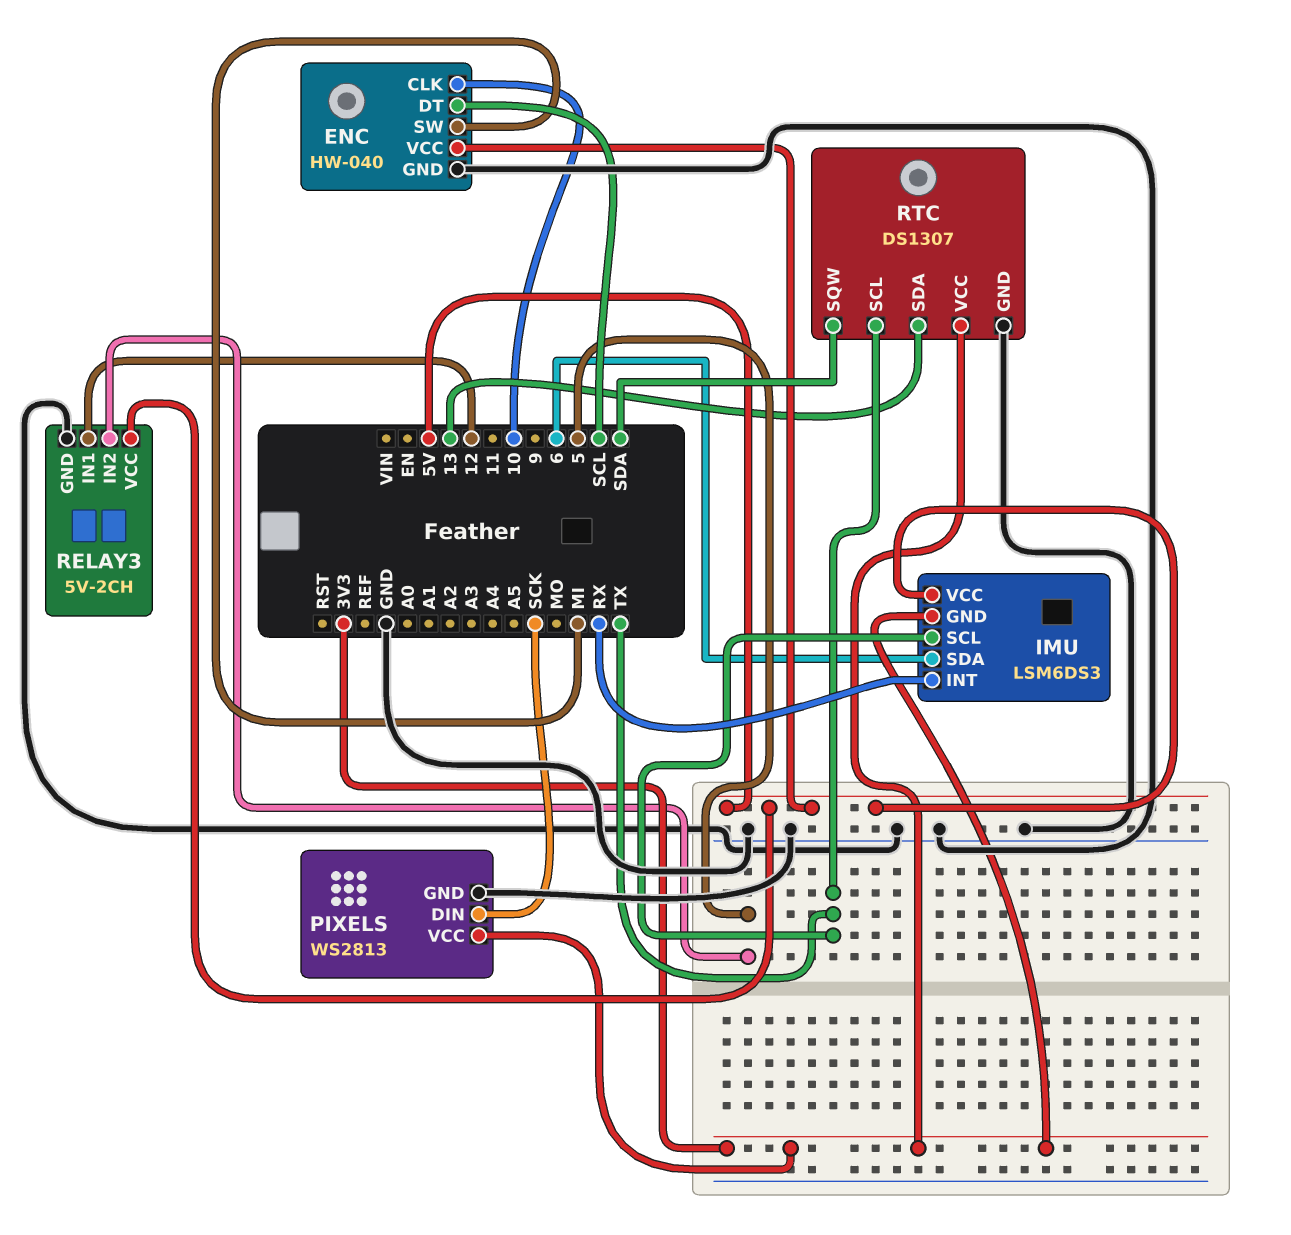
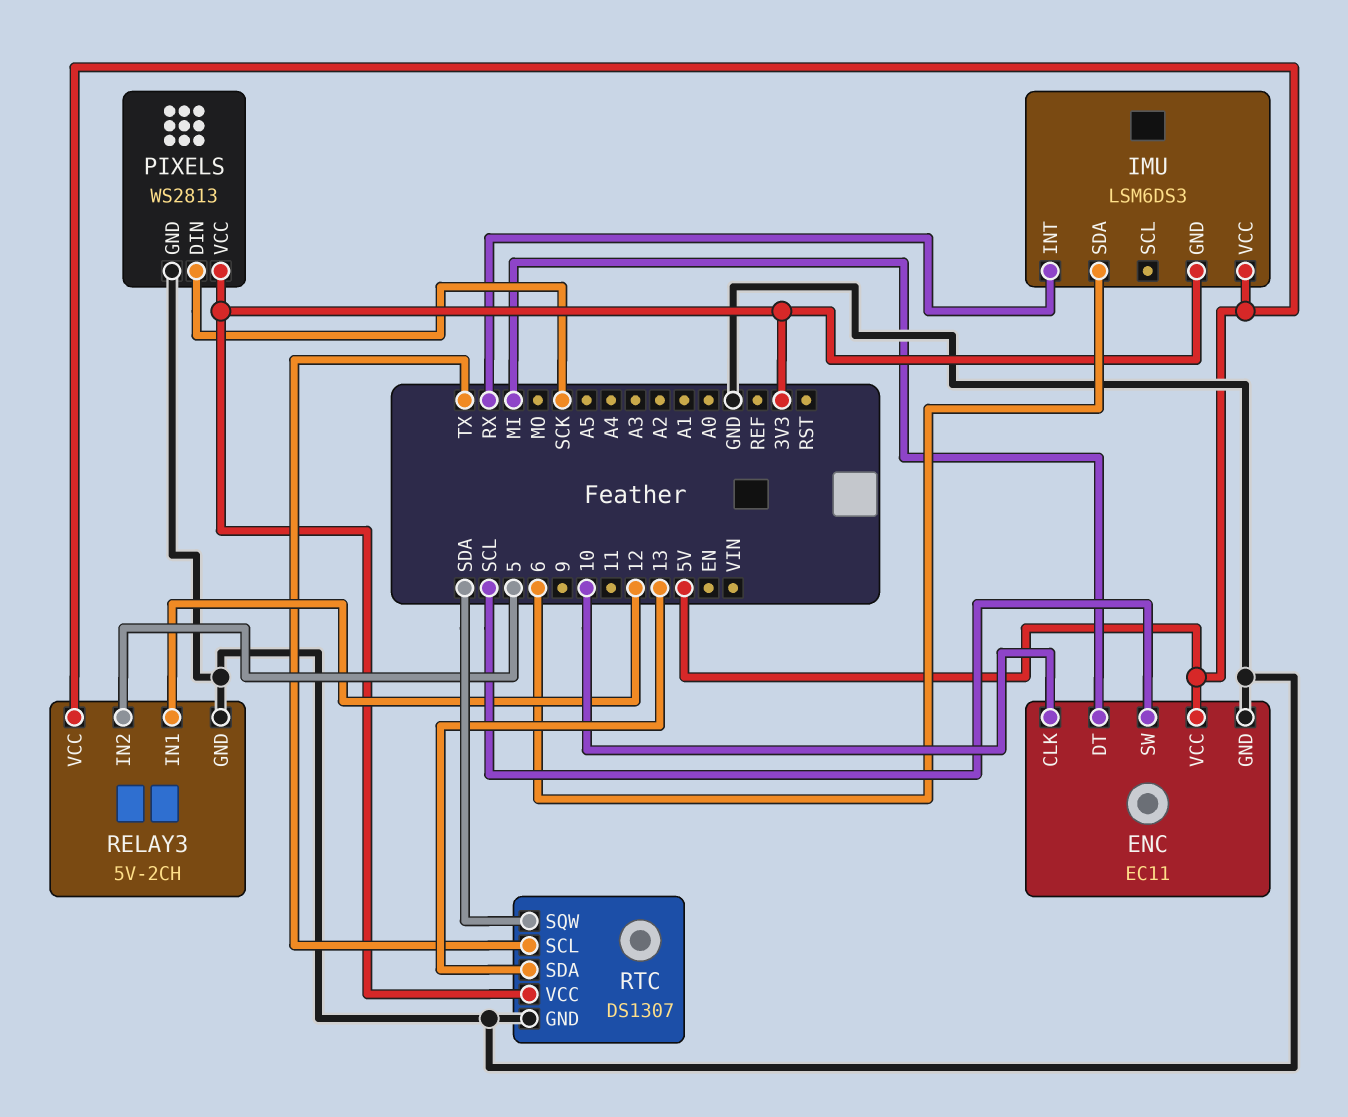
ENC: HW-040 -> EC11
ENC pin DT: SCL -> MI
ENC pin SW: MI -> SCL
IMU pin SCL: TX -> none

